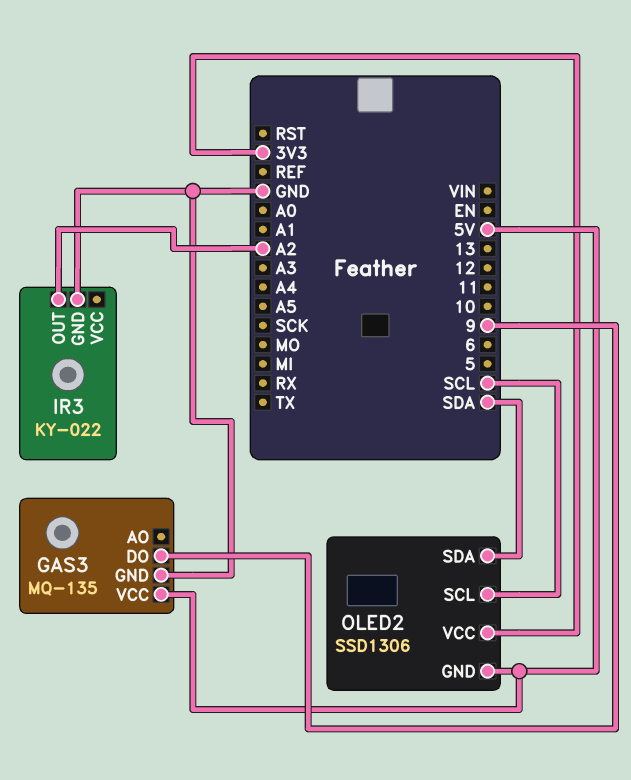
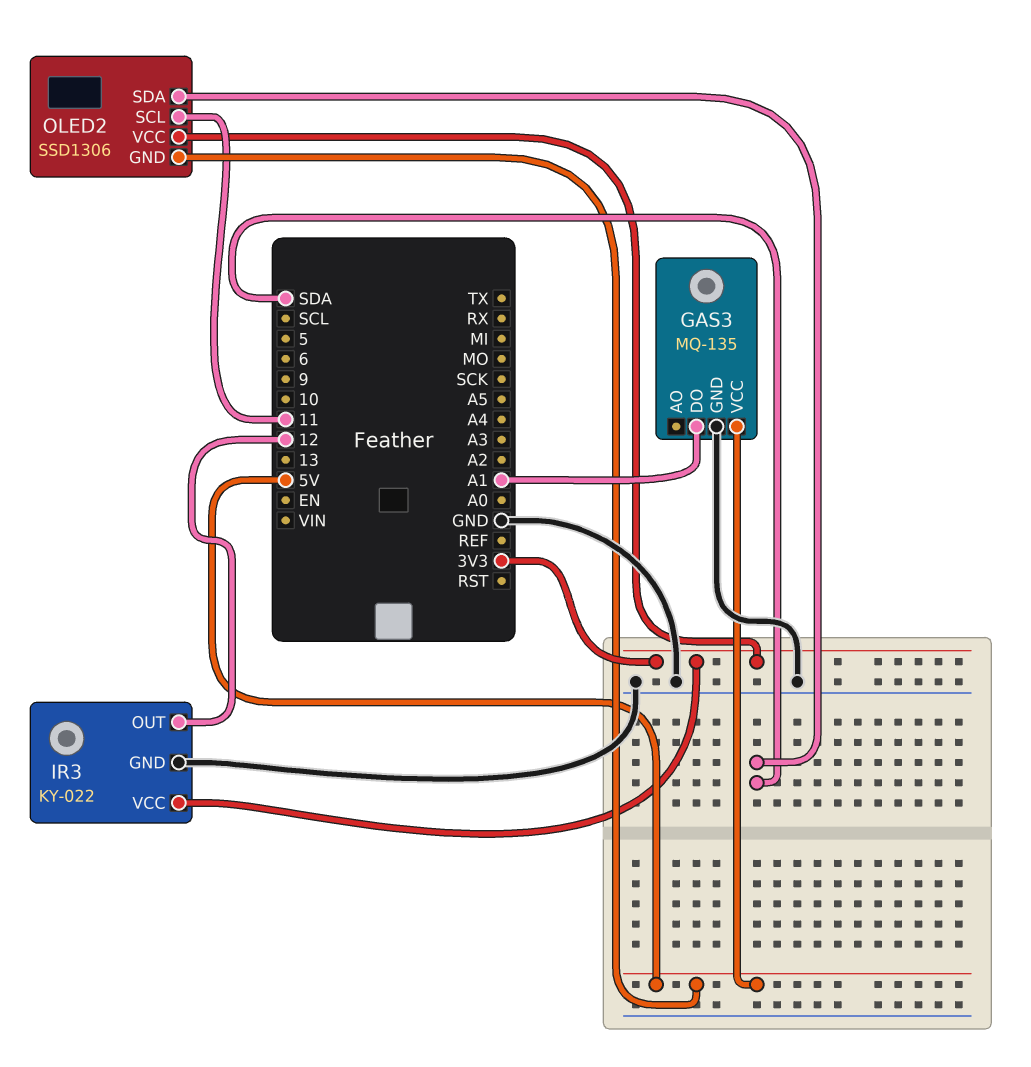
GAS3 pin DO: 9 -> A1
IR3 pin OUT: A2 -> 12
IR3 pin VCC: none -> 3V3
OLED2 pin SCL: SCL -> 11

